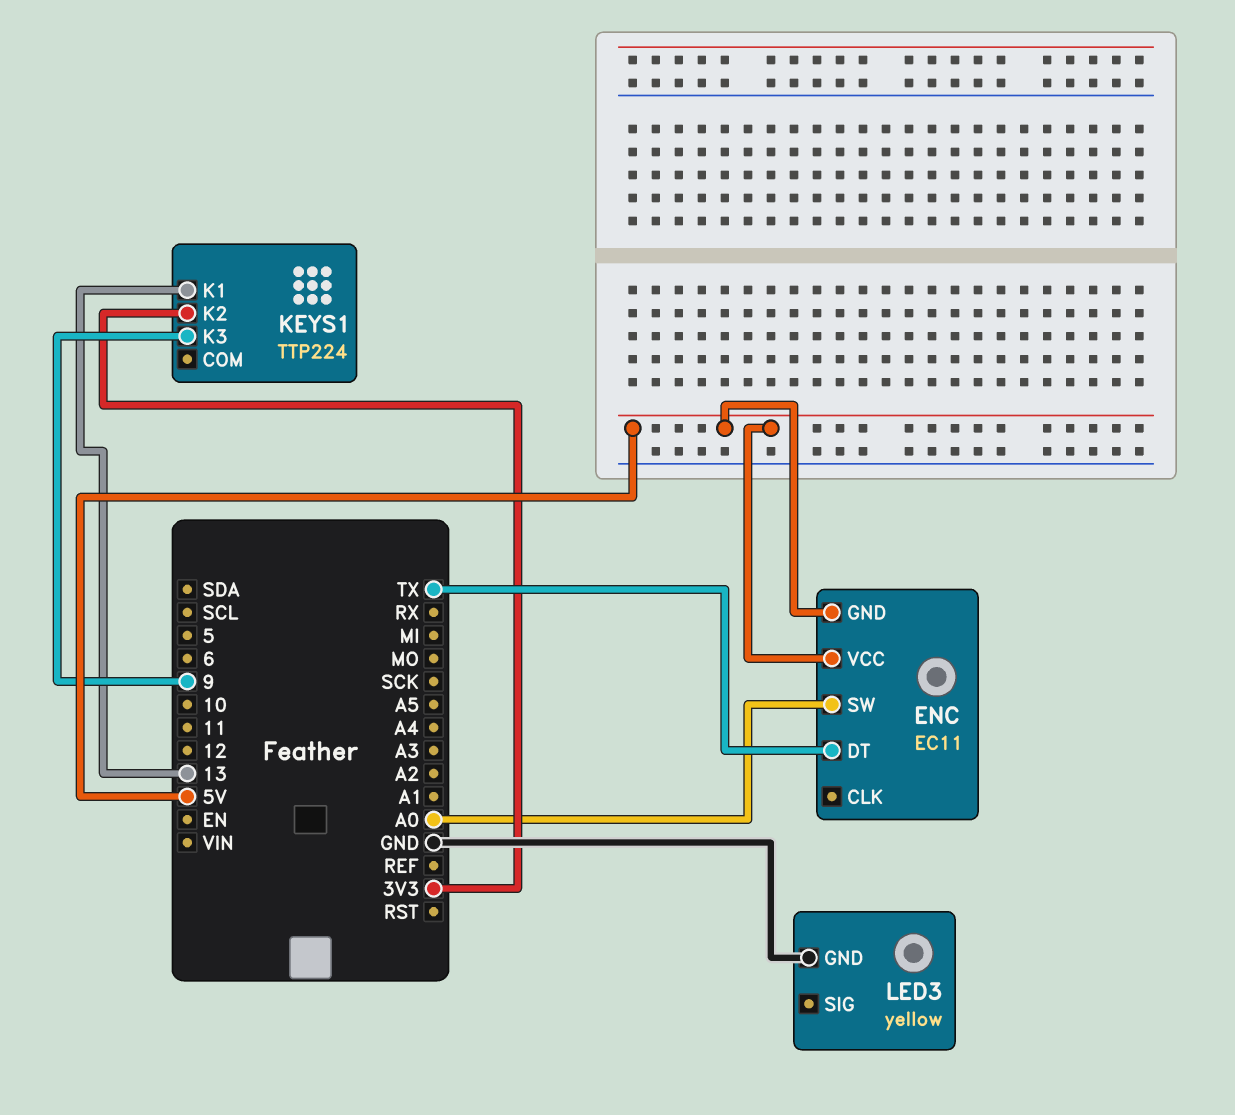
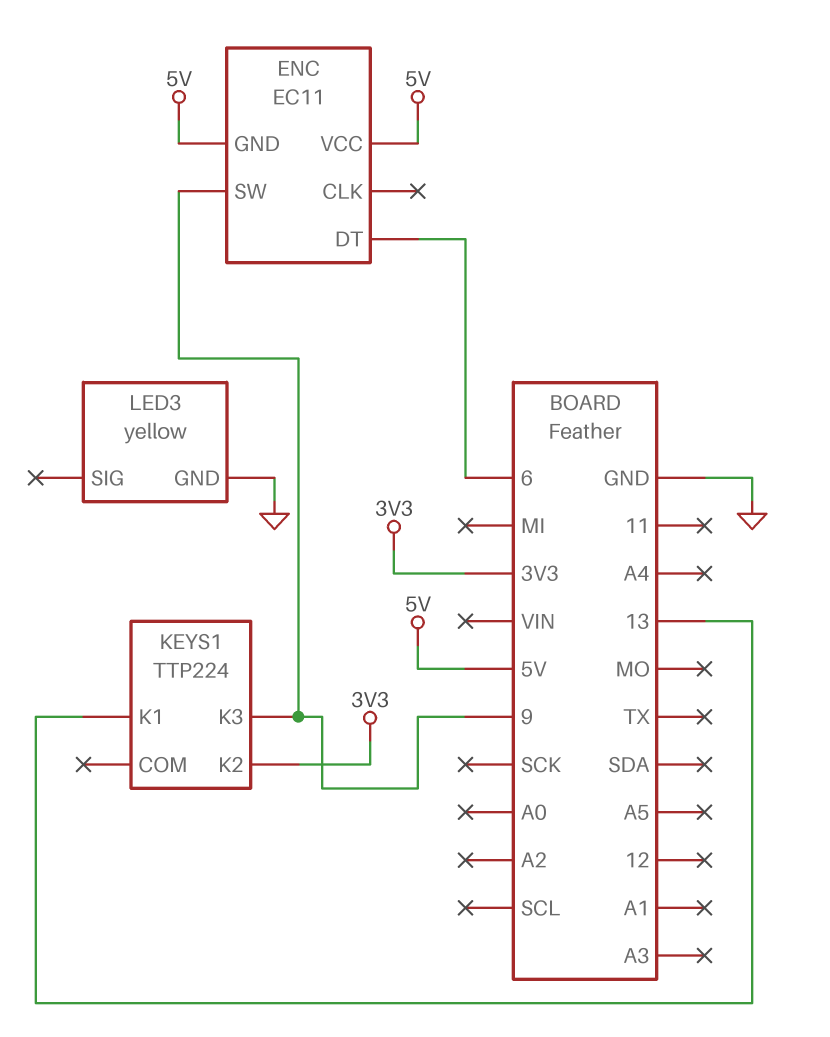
ENC pin DT: TX -> 6
ENC pin SW: A0 -> 9

